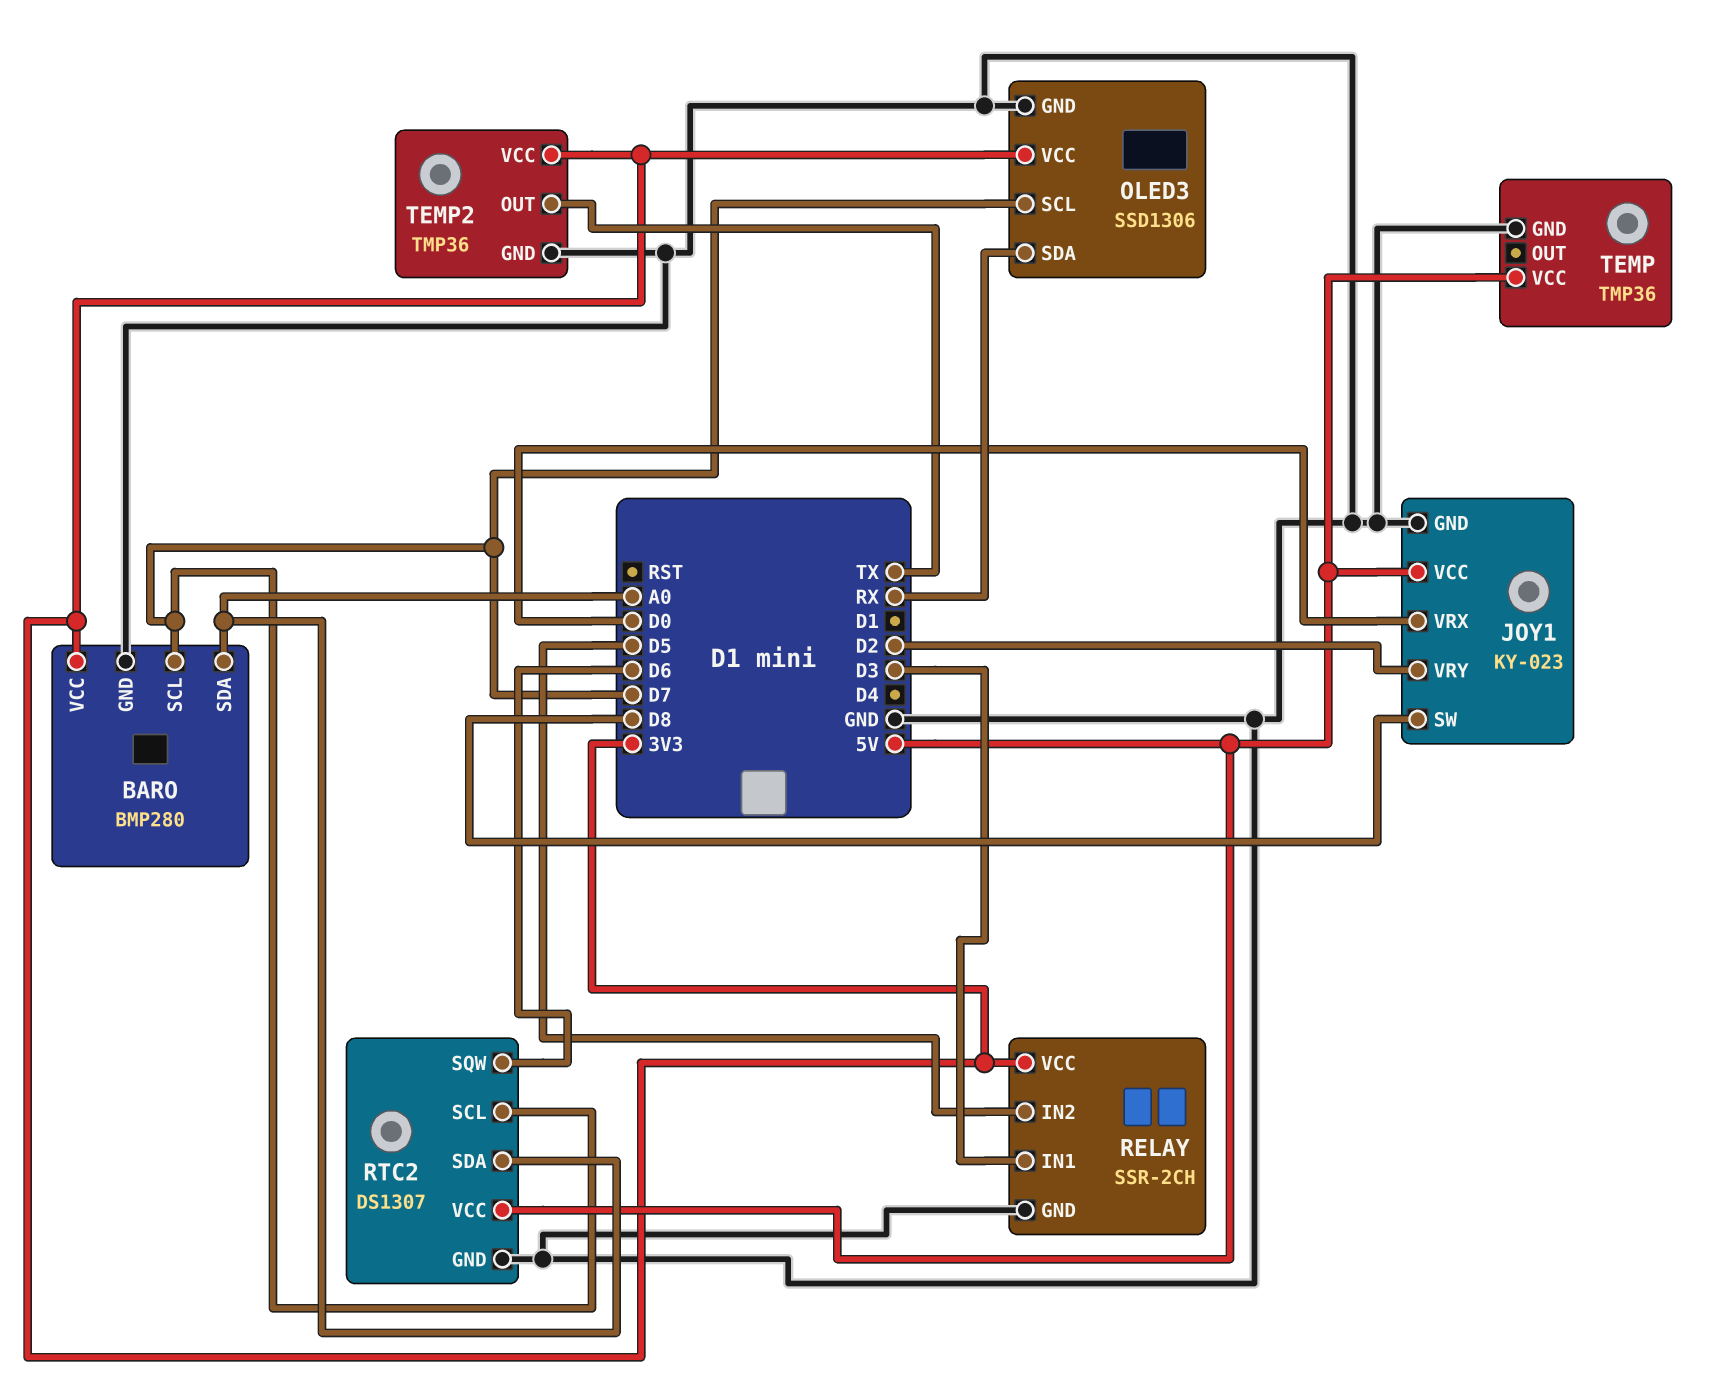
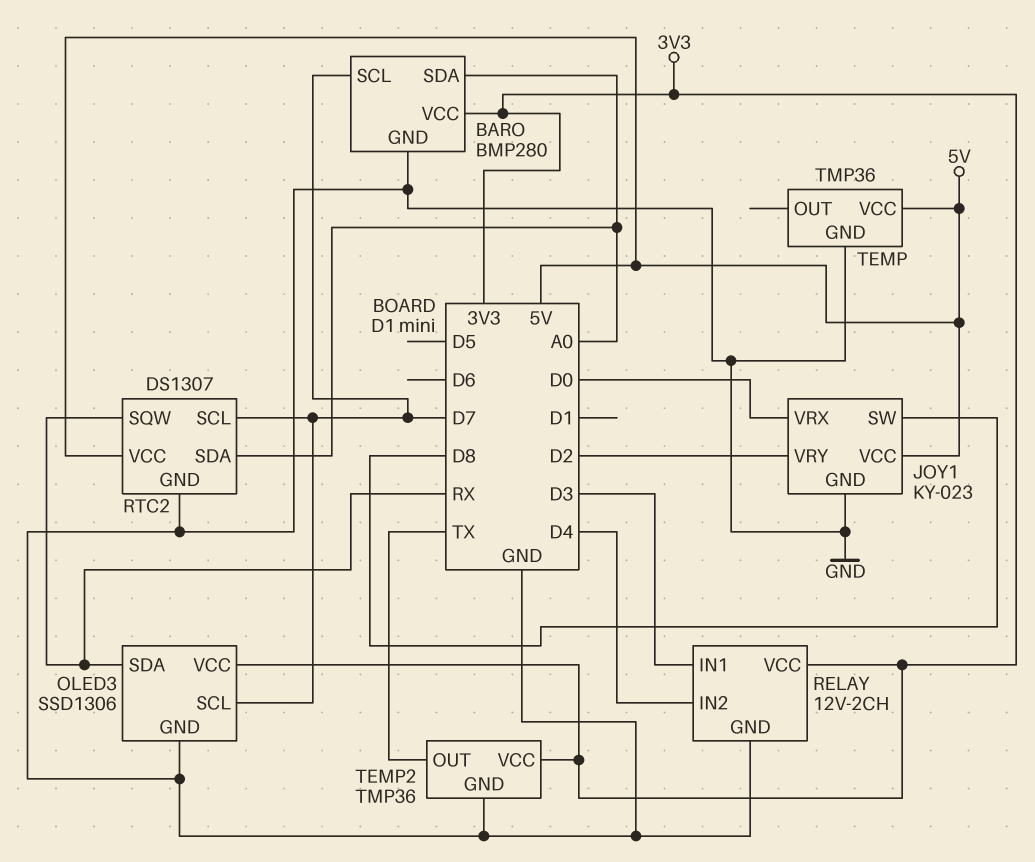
RELAY: SSR-2CH -> 12V-2CH
RELAY pin IN2: D5 -> D4
RTC2 pin SQW: D6 -> RX

